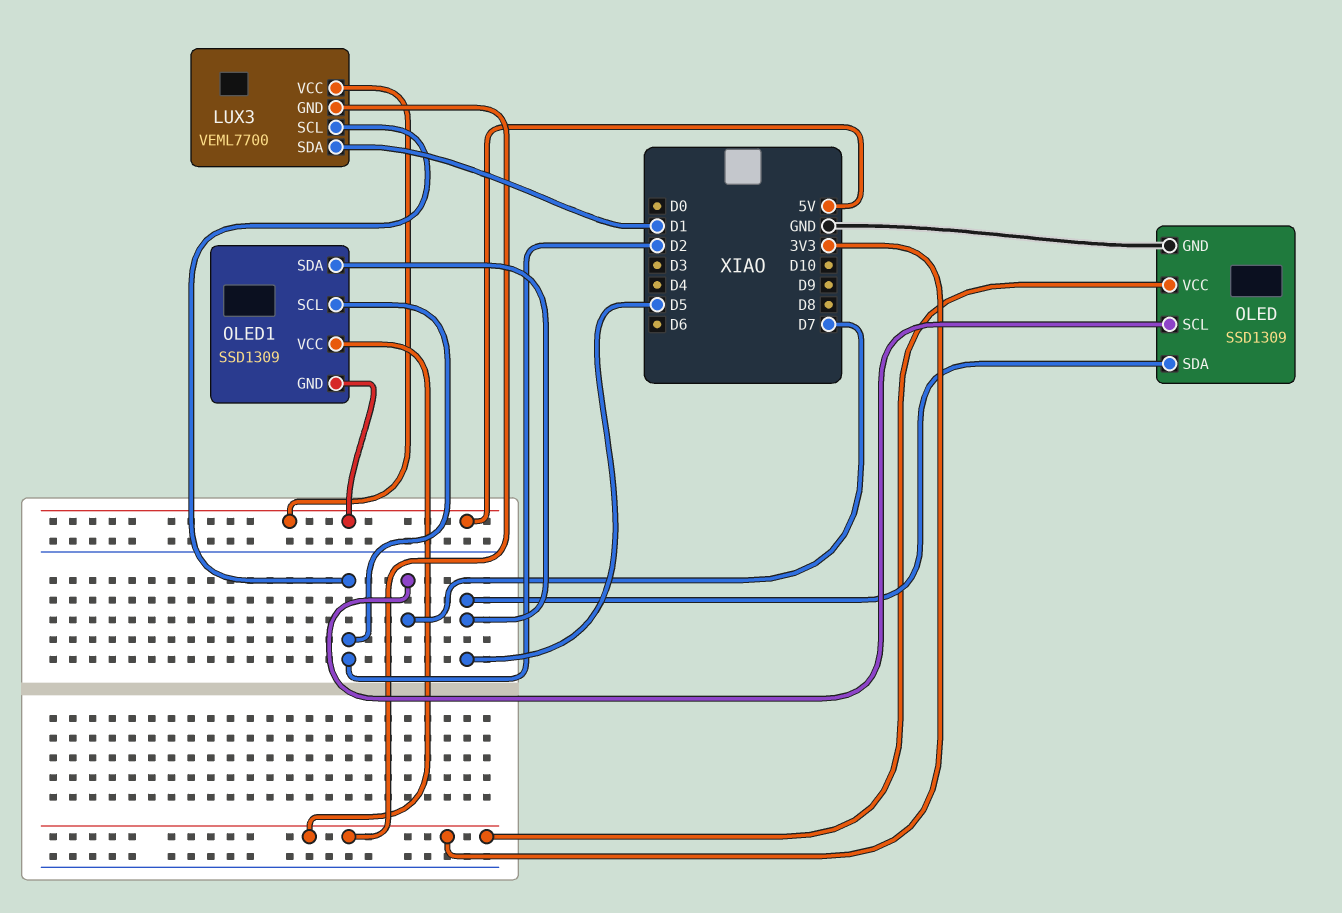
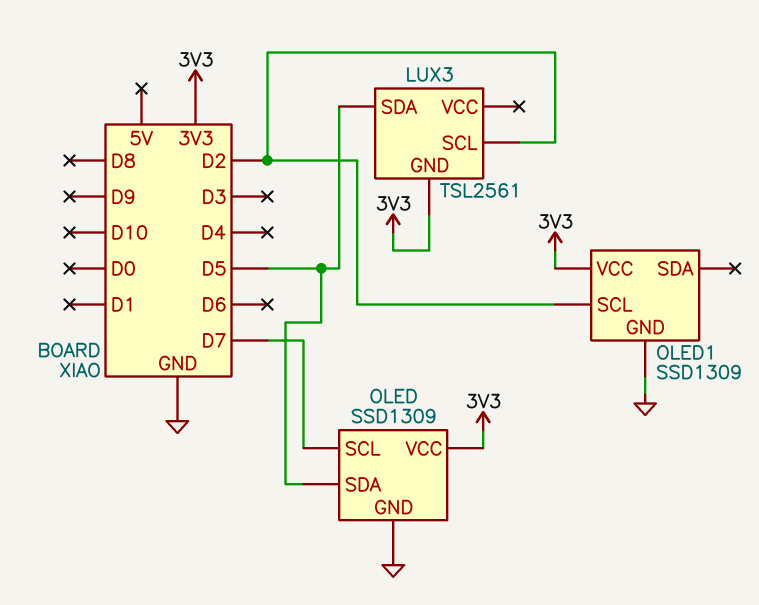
LUX3: VEML7700 -> TSL2561
LUX3 pin SDA: D1 -> D5
LUX3 pin VCC: 5V -> none
OLED1 pin GND: 5V -> GND
OLED1 pin SDA: D5 -> none

